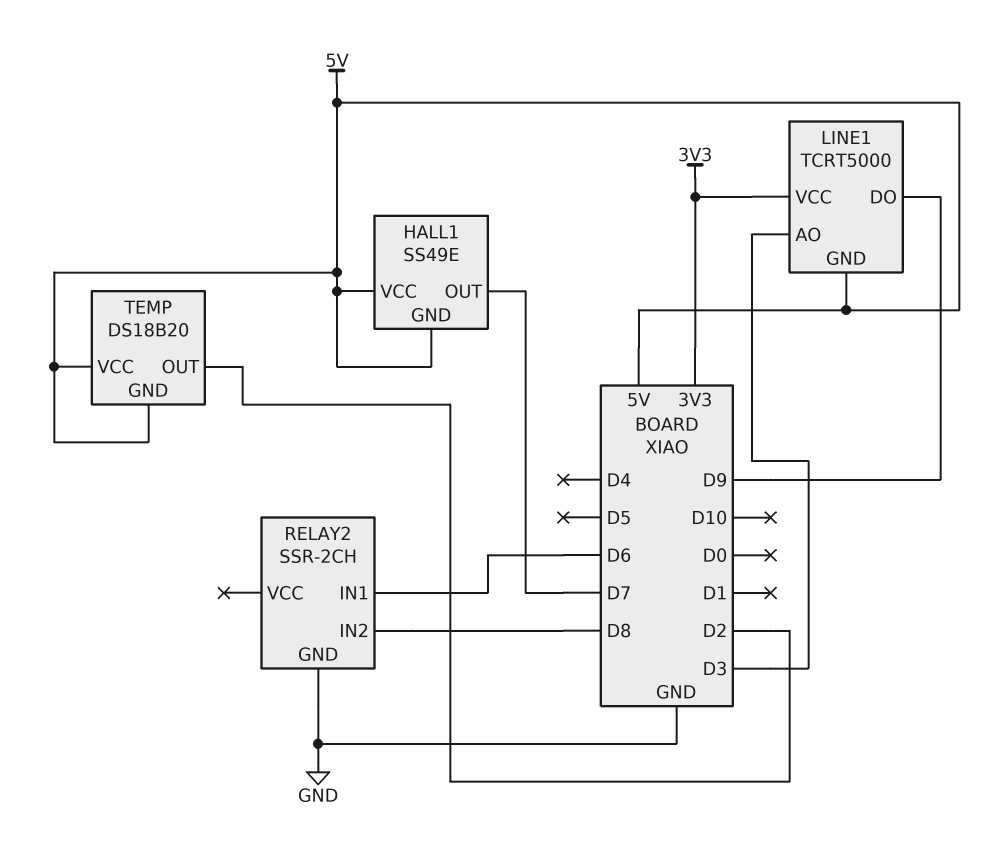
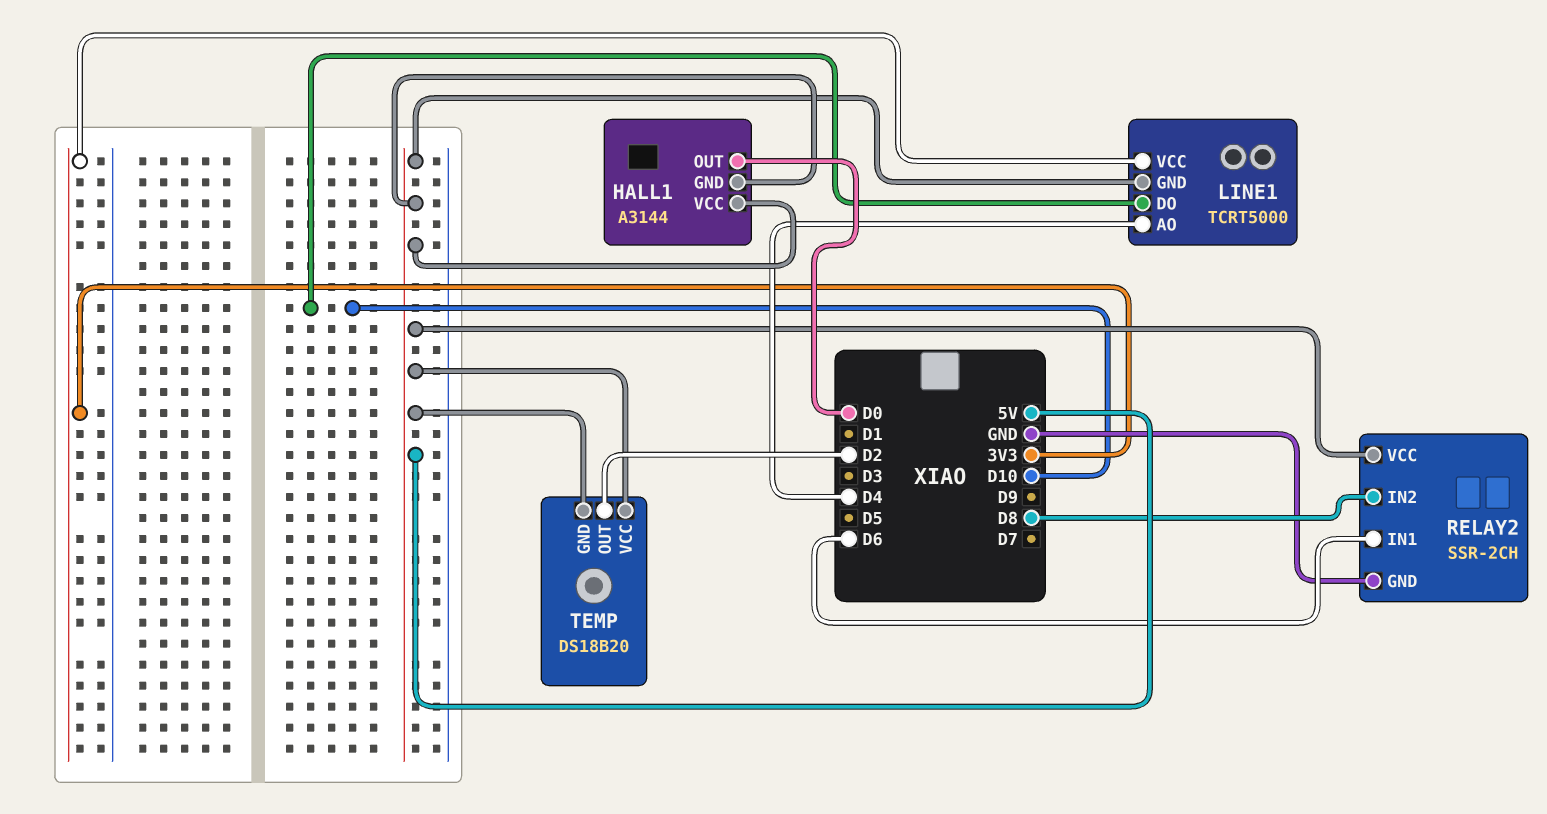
HALL1: SS49E -> A3144
HALL1 pin OUT: D7 -> D0
LINE1 pin AO: D3 -> D4
LINE1 pin DO: D9 -> D10
RELAY2 pin VCC: none -> 5V

